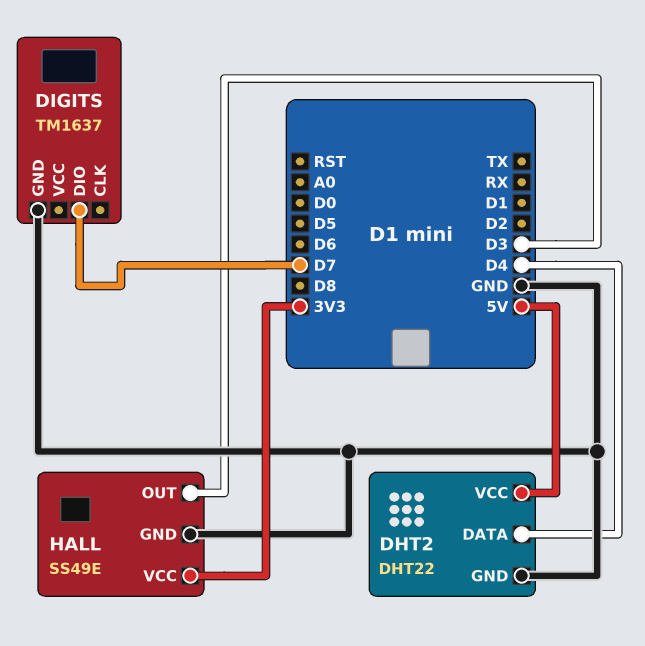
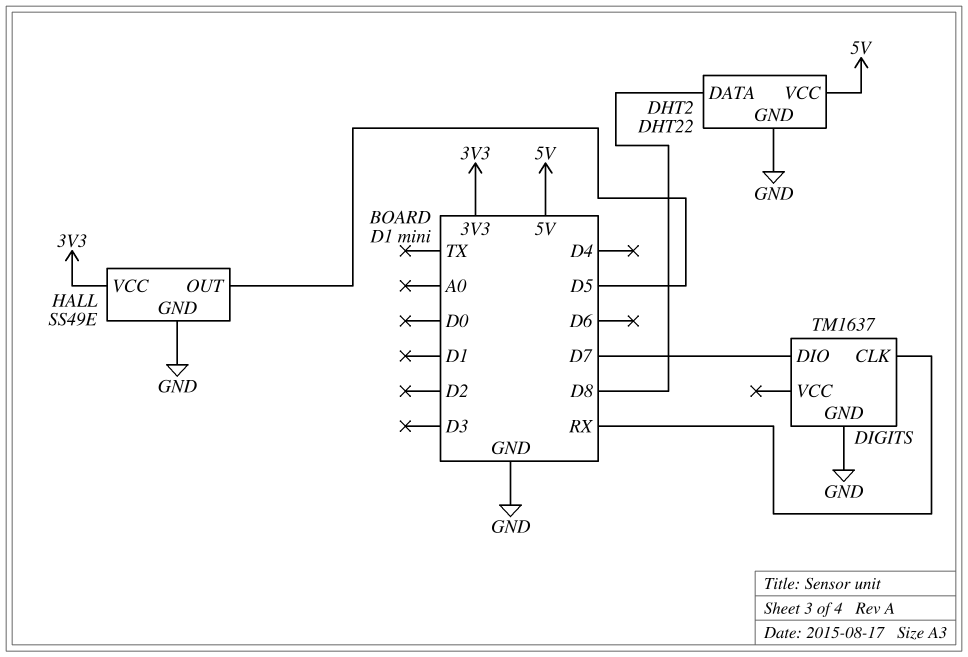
DHT2 pin DATA: D4 -> D8
DIGITS pin CLK: none -> RX
HALL pin OUT: D3 -> D5

